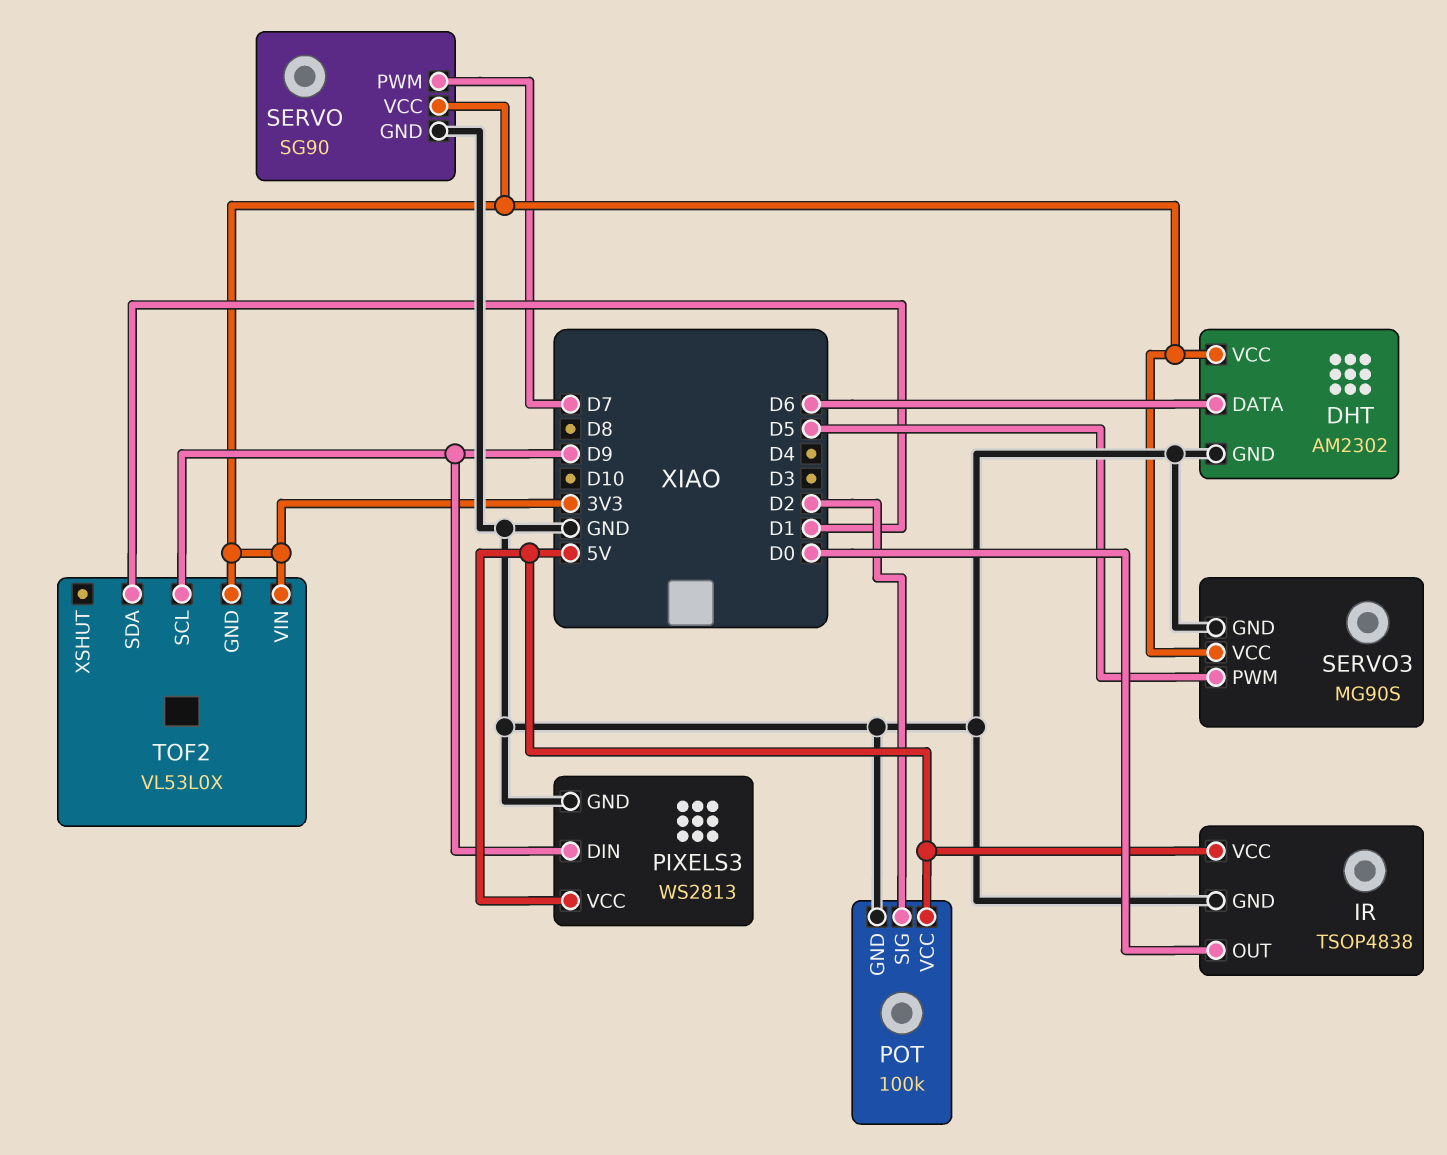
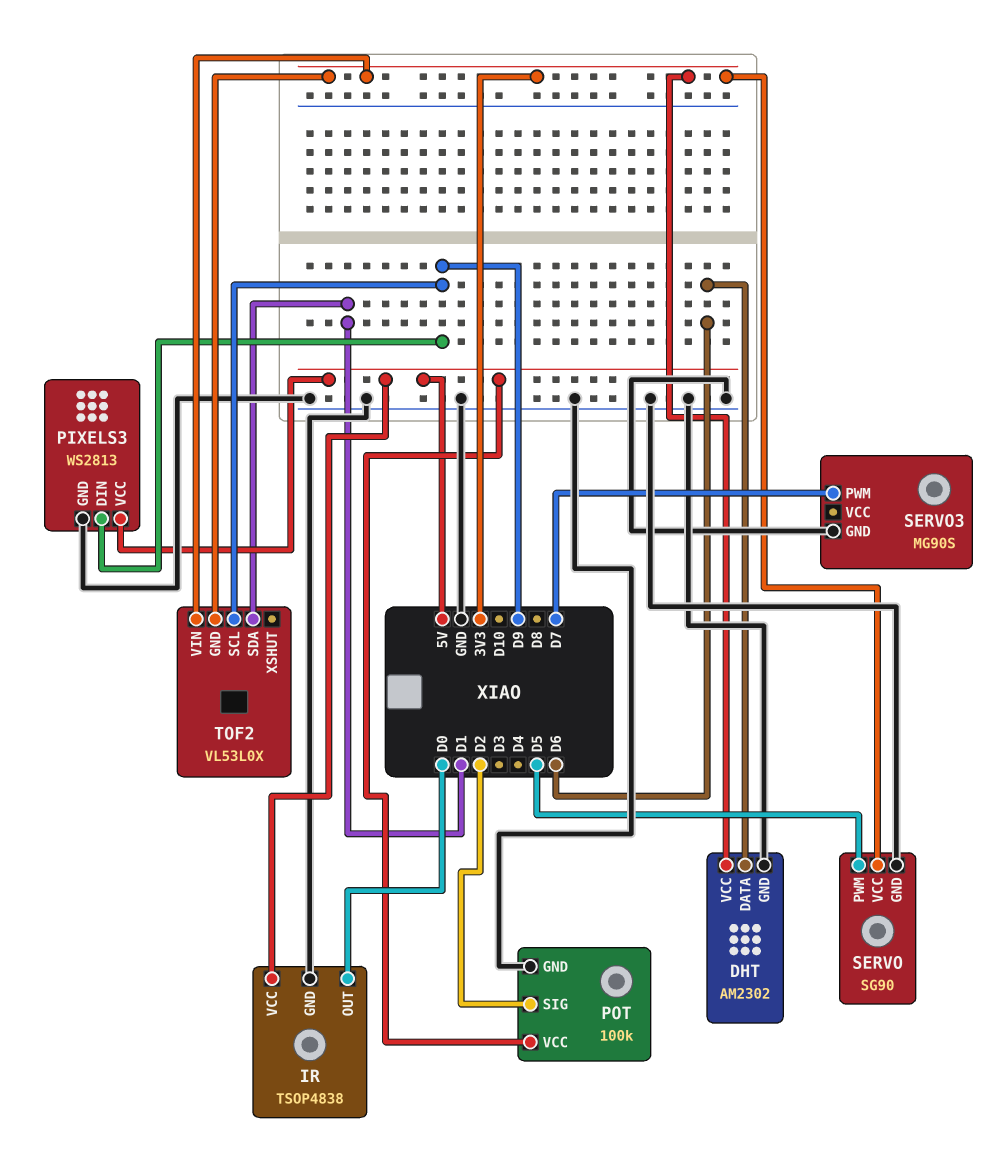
SERVO pin PWM: D7 -> D5
SERVO3 pin PWM: D5 -> D7
SERVO3 pin VCC: 3V3 -> none

